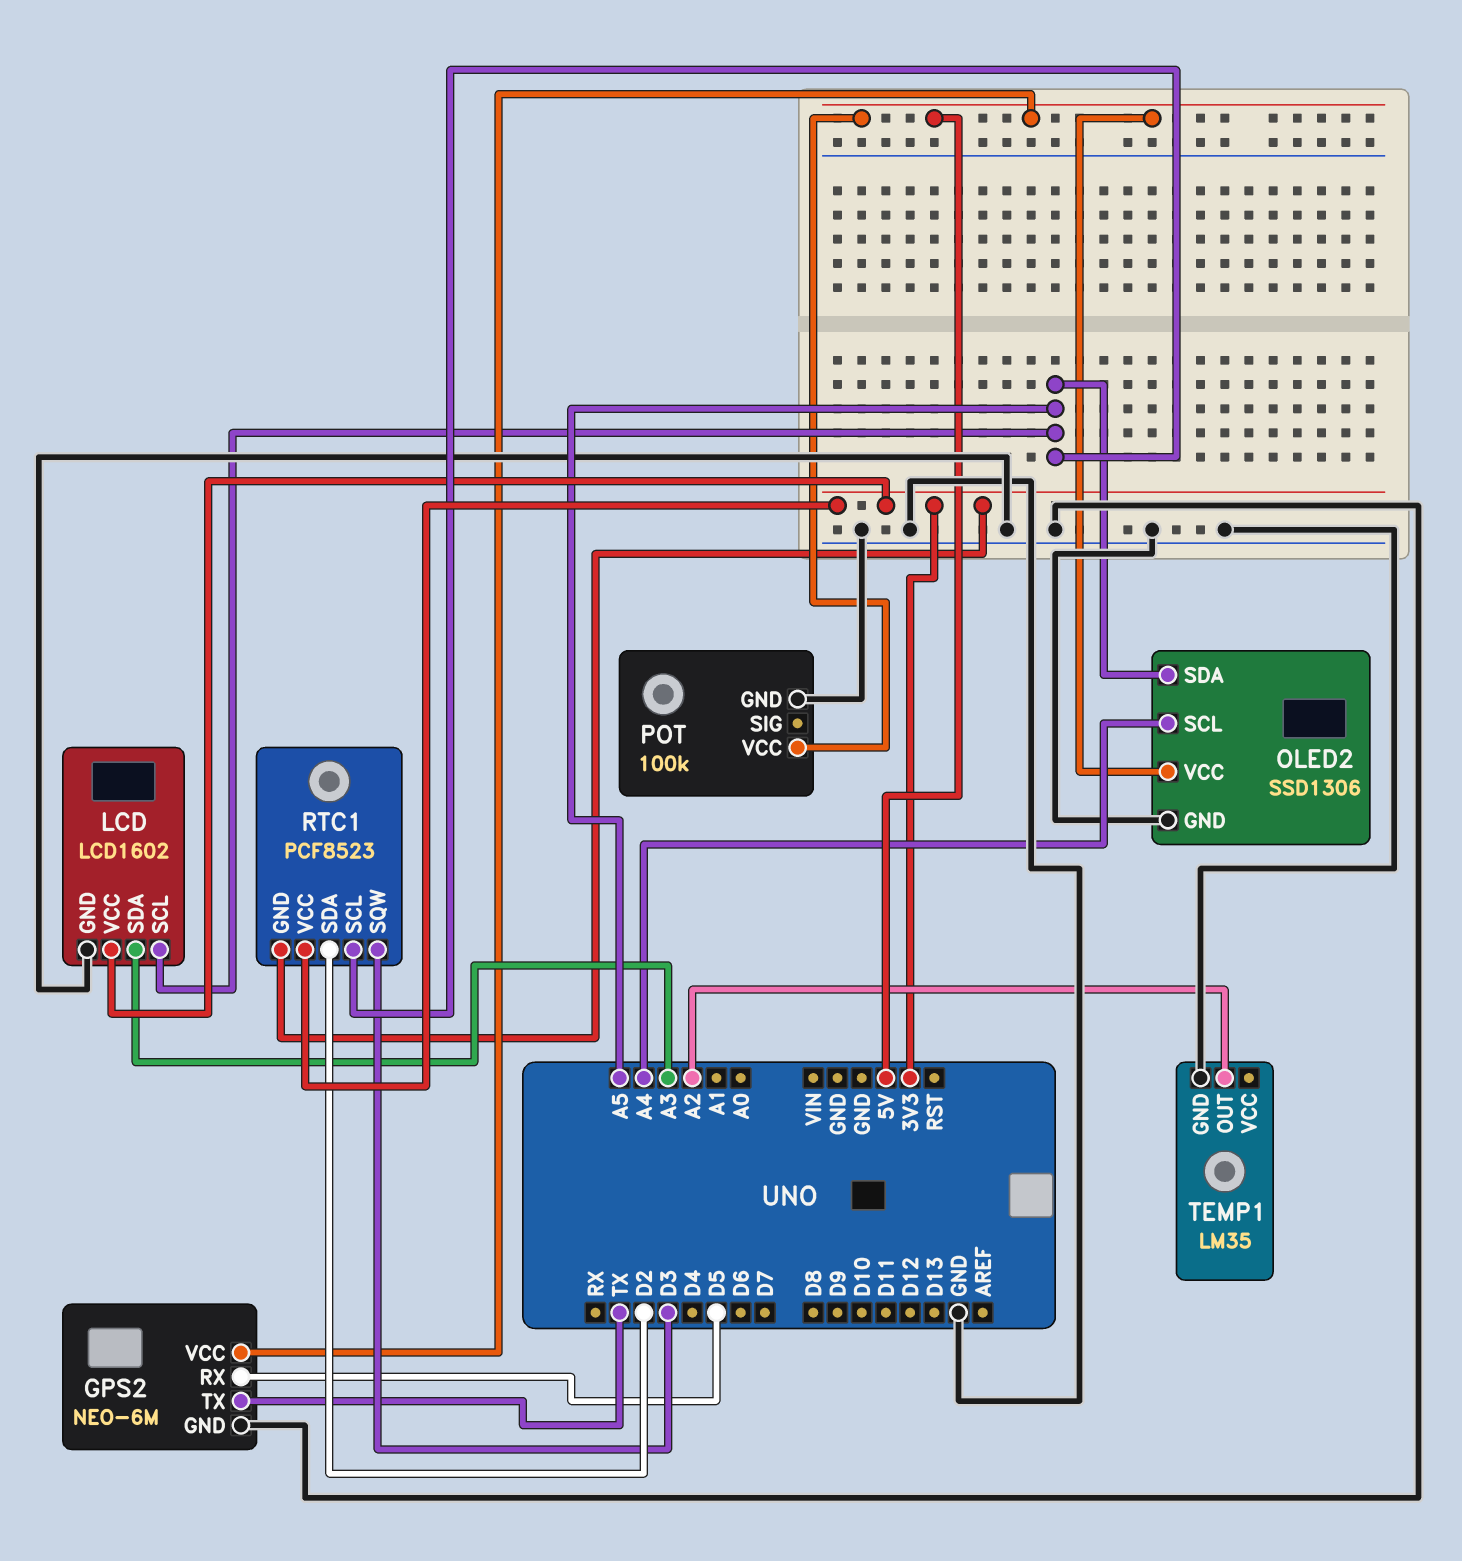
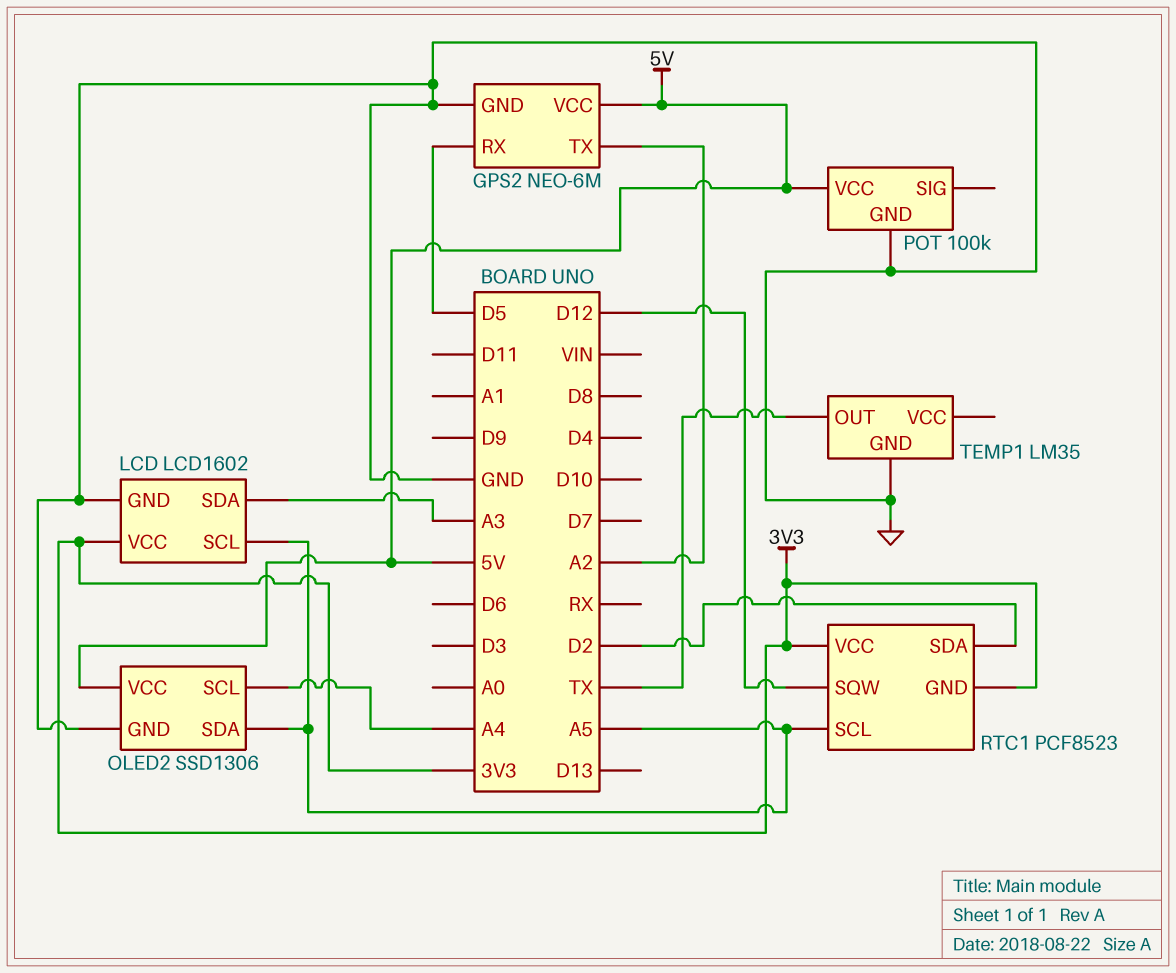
GPS2 pin TX: TX -> A2
RTC1 pin SQW: D3 -> D12
TEMP1 pin OUT: A2 -> TX

